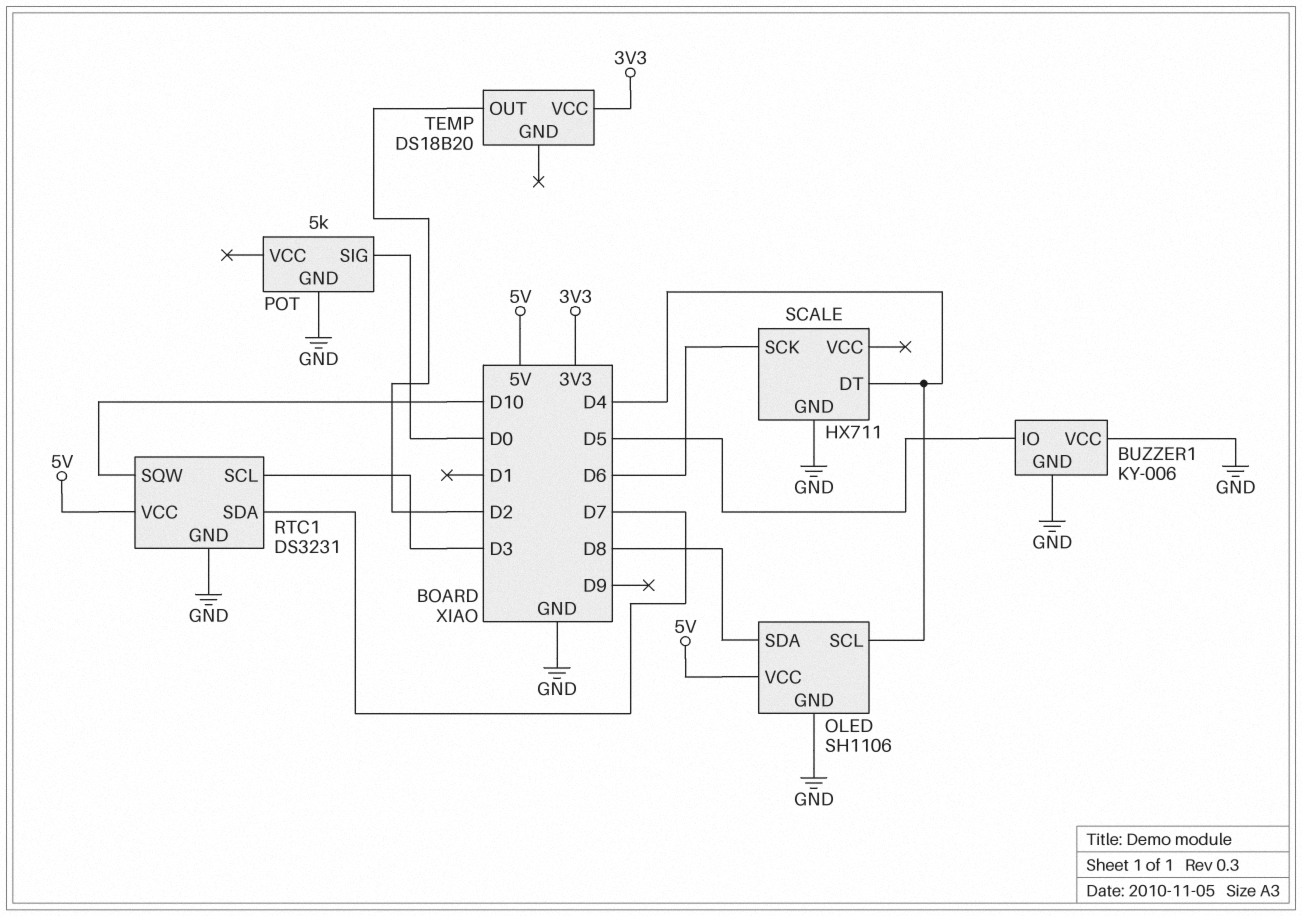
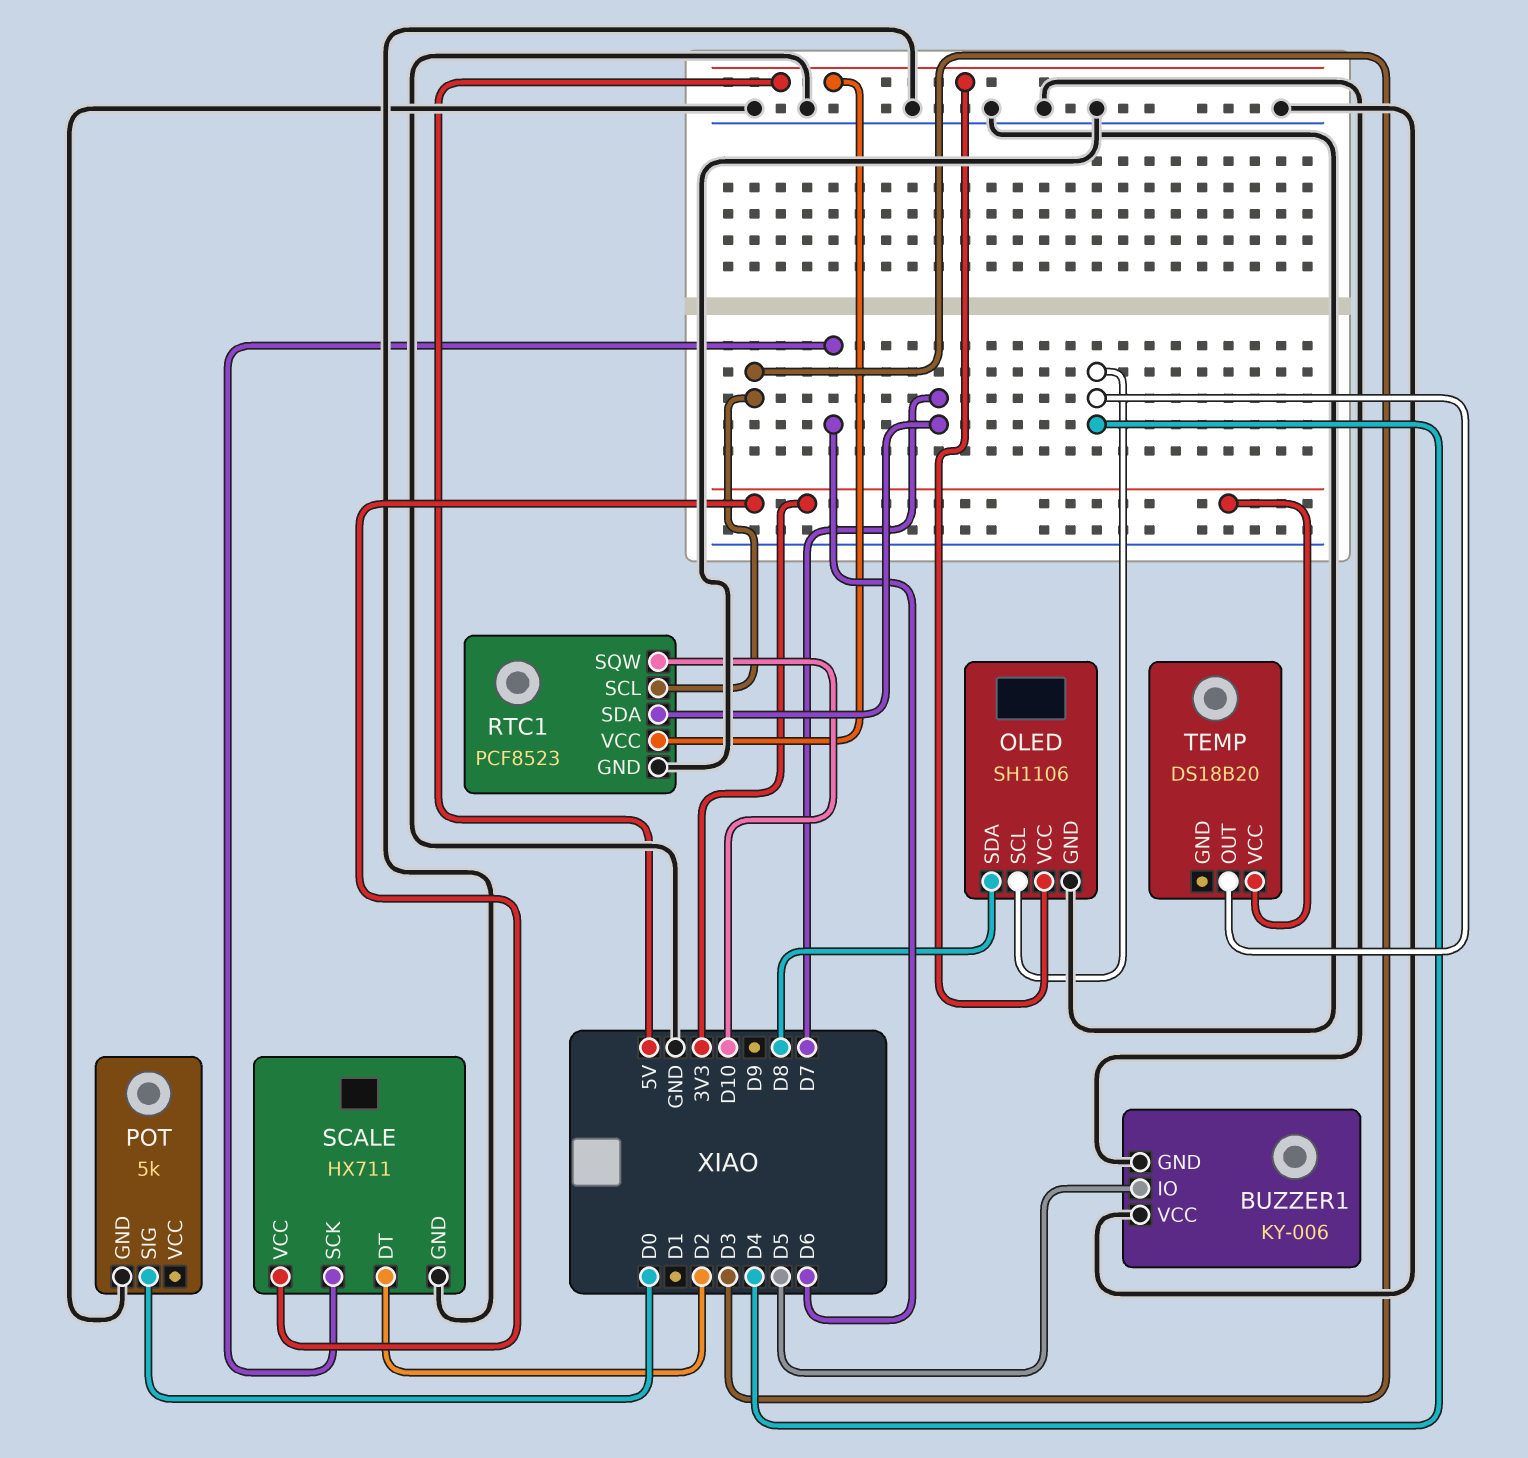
RTC1: DS3231 -> PCF8523
SCALE pin DT: D4 -> D2
SCALE pin VCC: none -> 3V3
TEMP pin OUT: D2 -> D4

